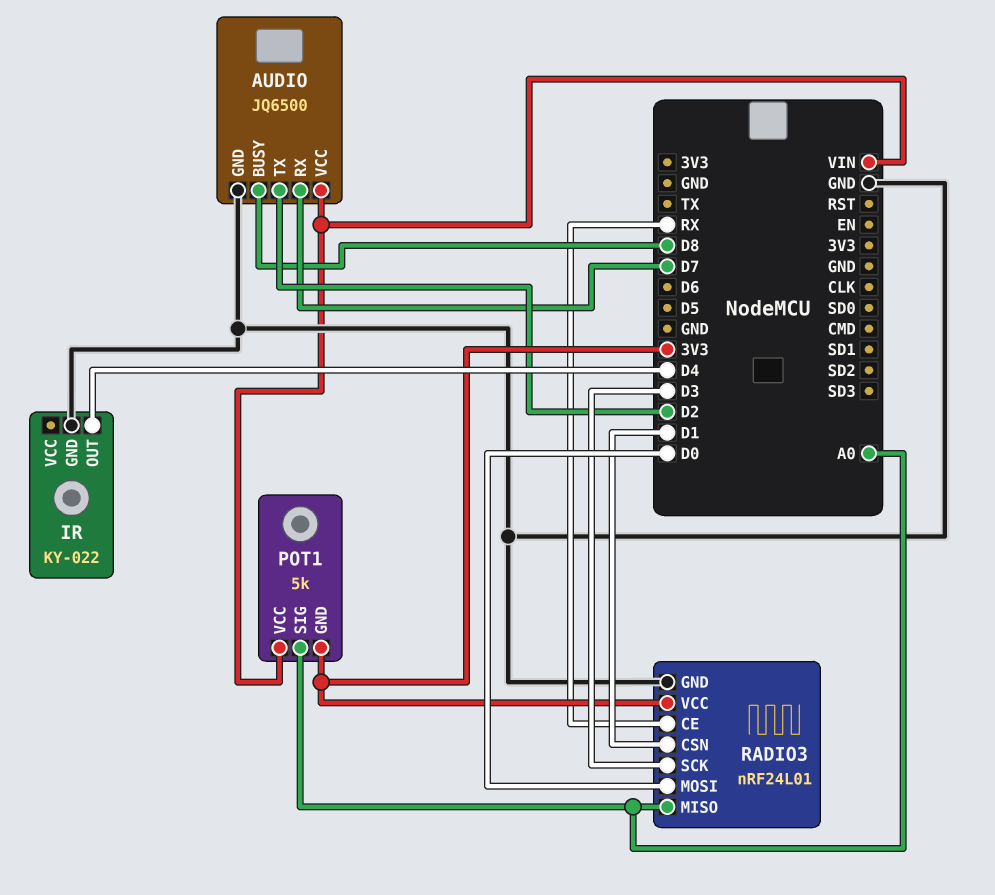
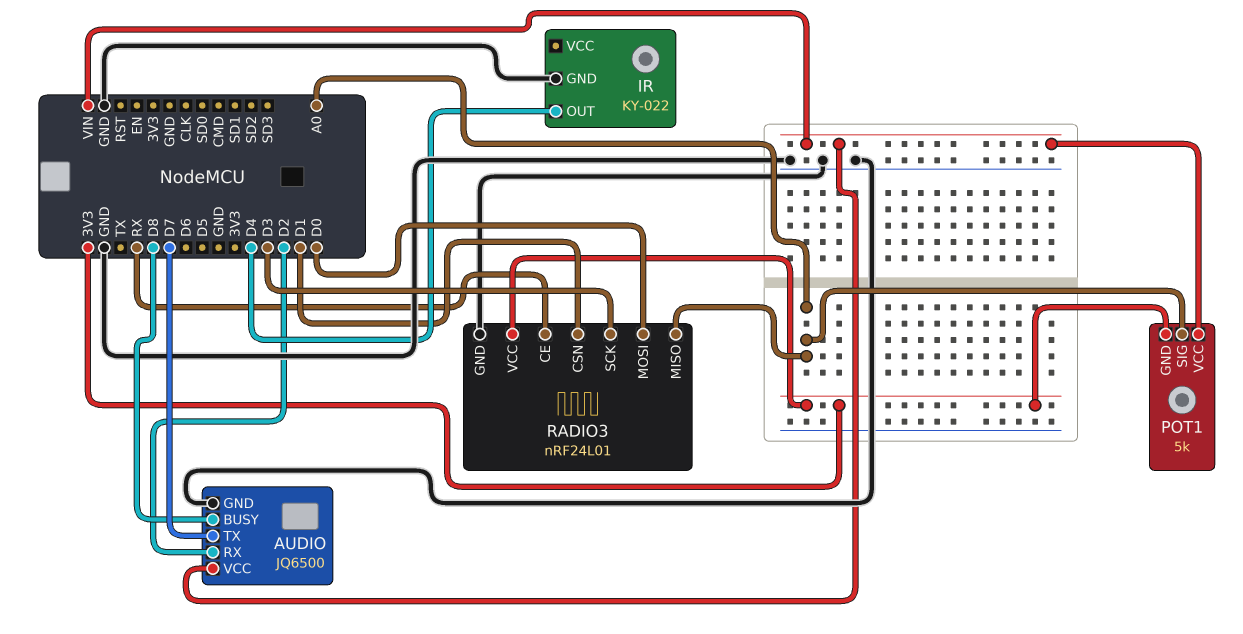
AUDIO pin RX: D7 -> D2
AUDIO pin TX: D2 -> D7

